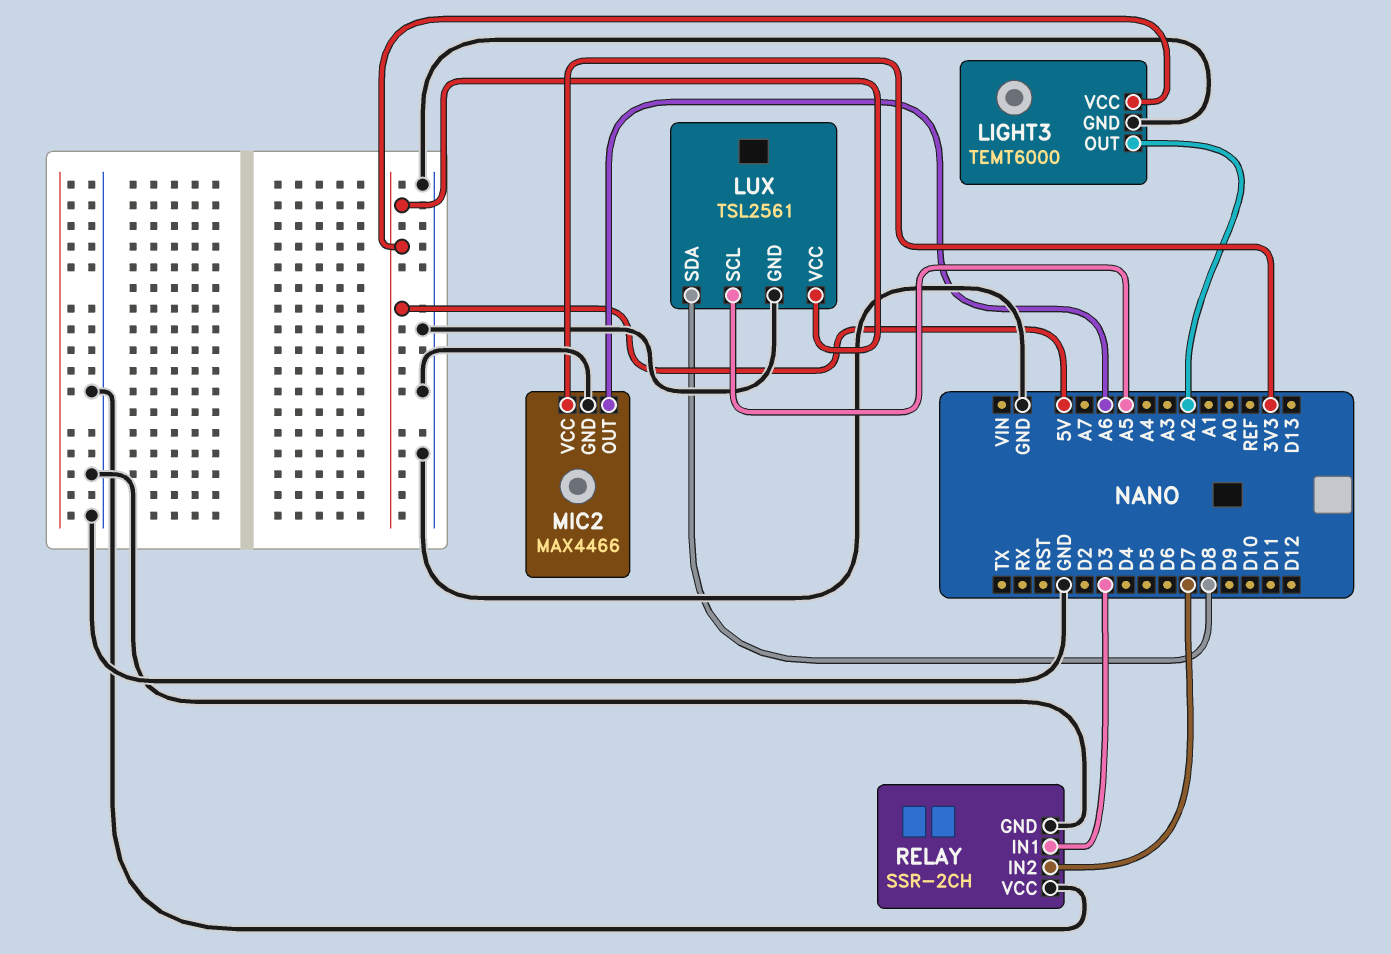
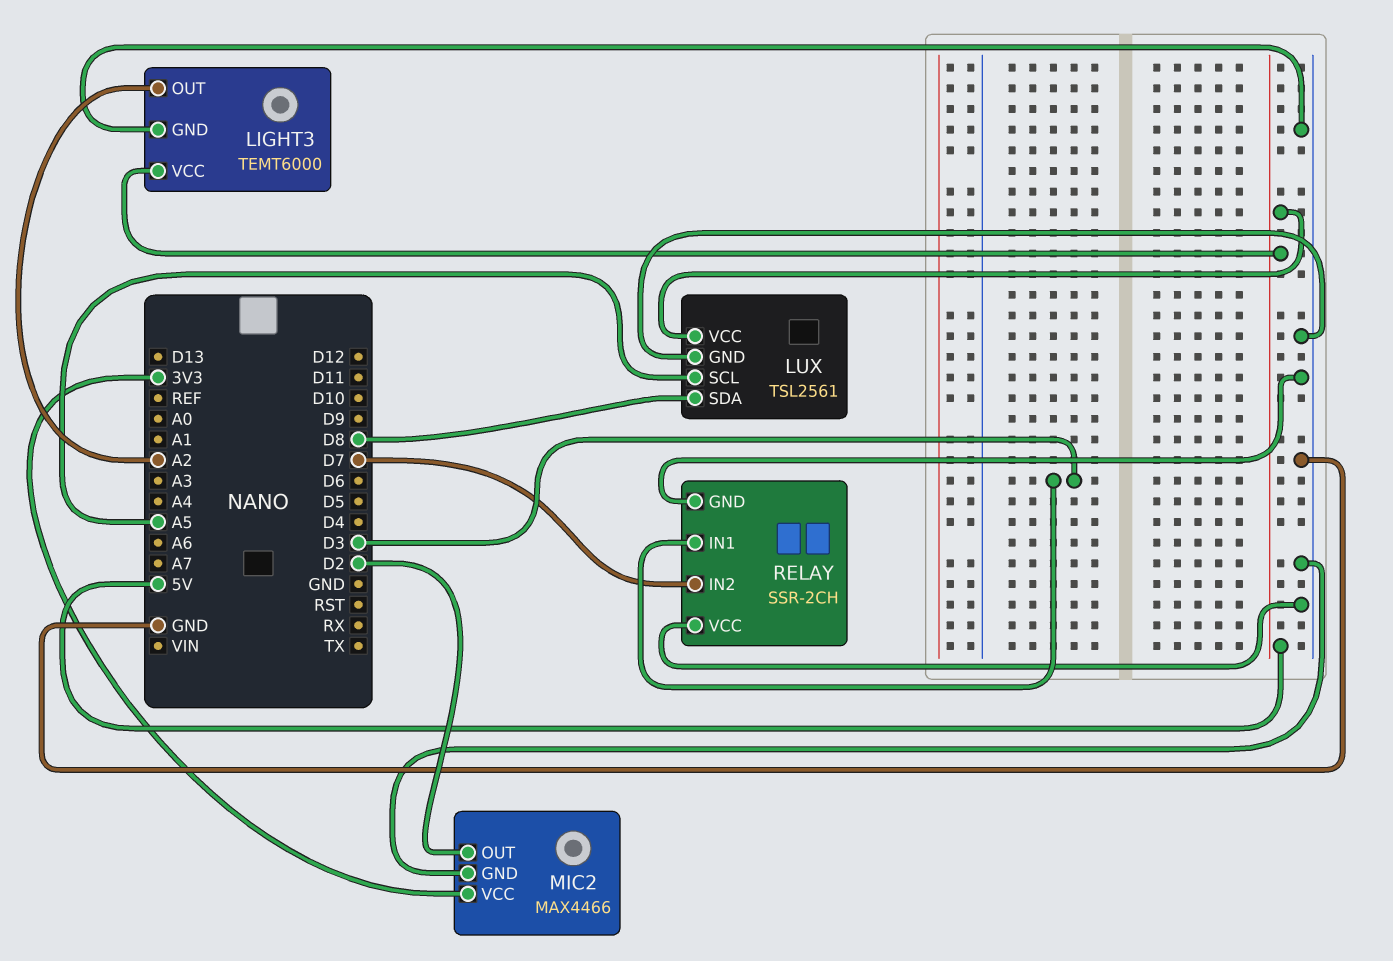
MIC2 pin OUT: A6 -> D2

